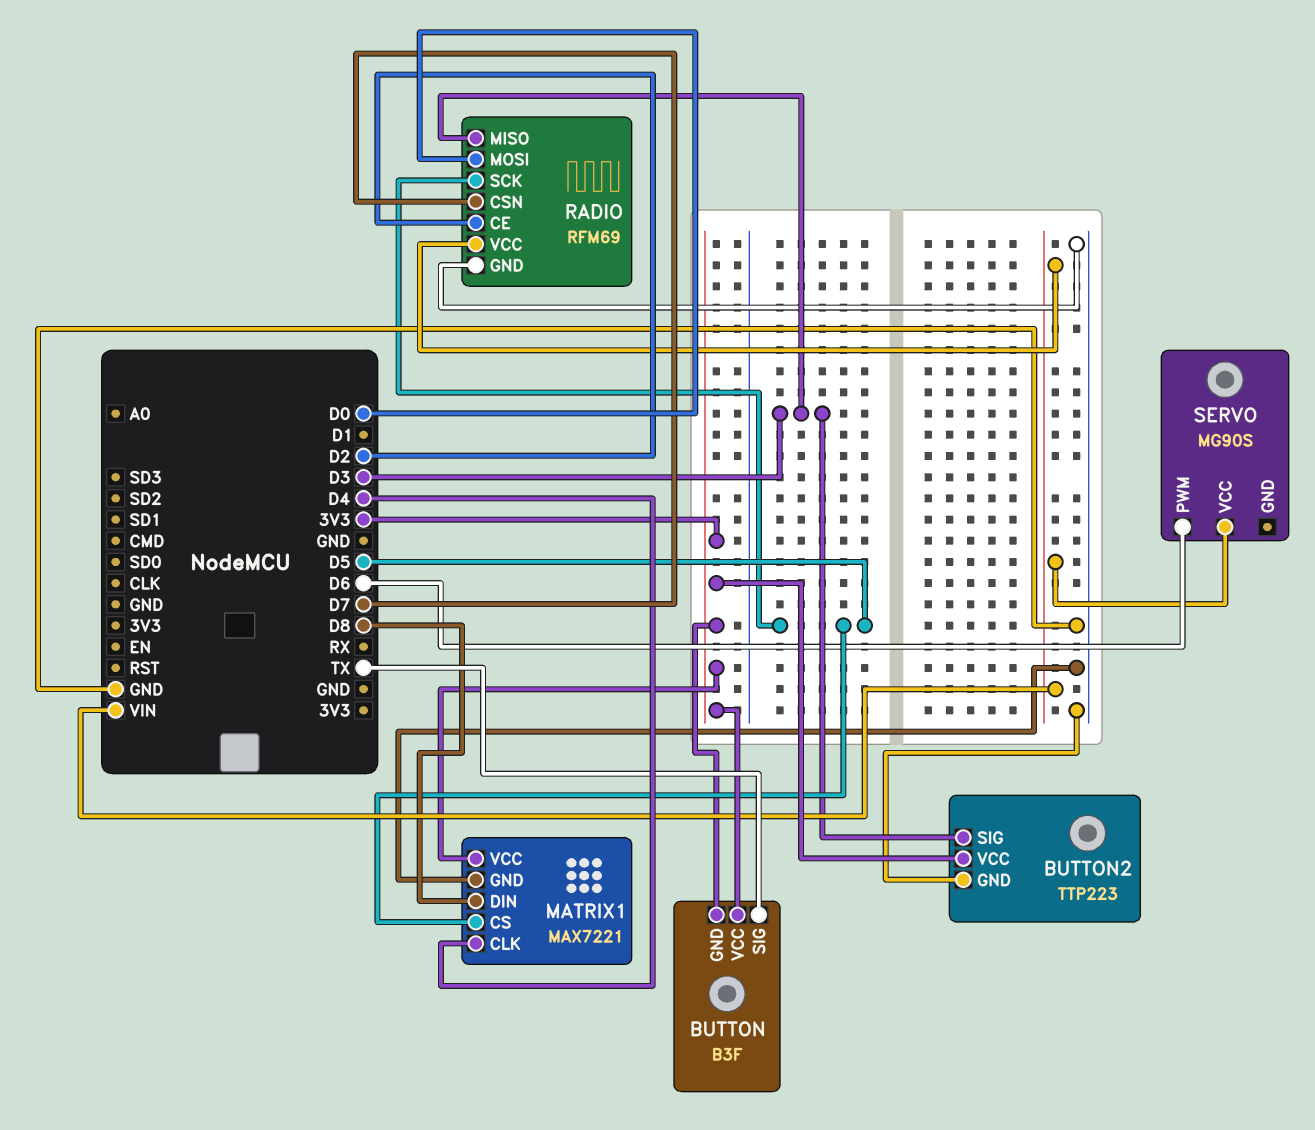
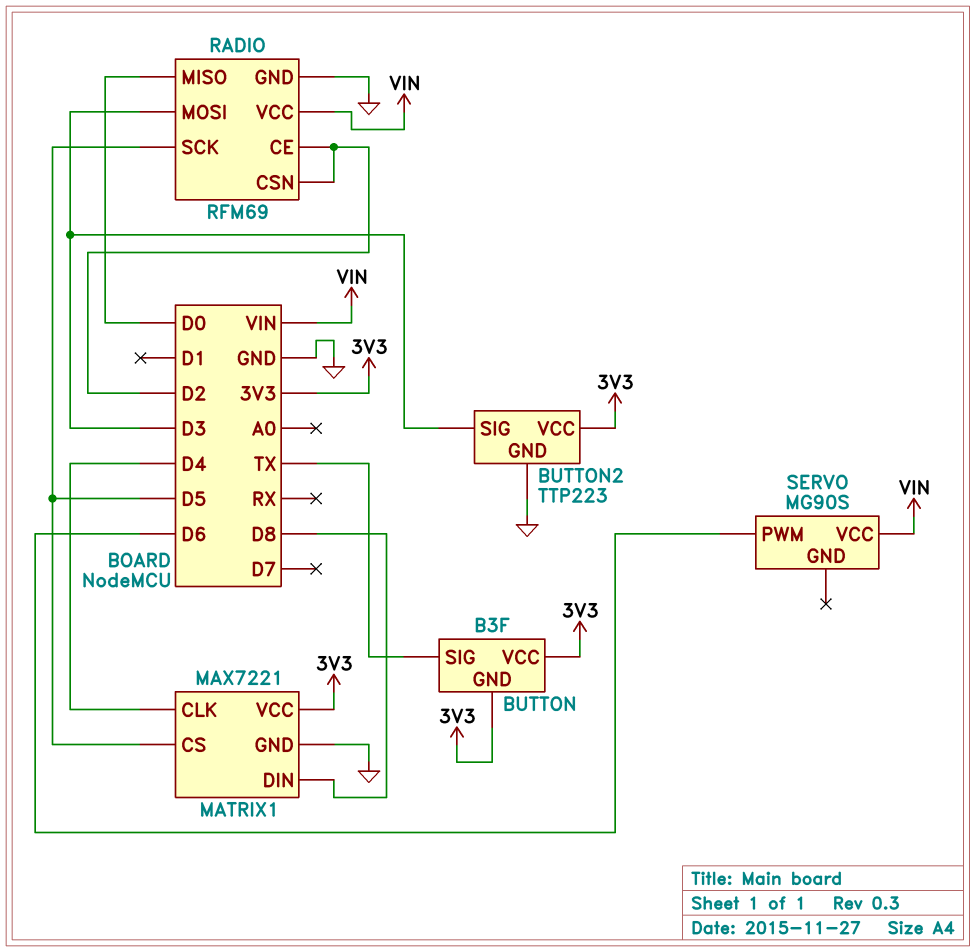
RADIO pin CSN: D7 -> D2
RADIO pin MISO: D3 -> D0
RADIO pin MOSI: D0 -> D3

